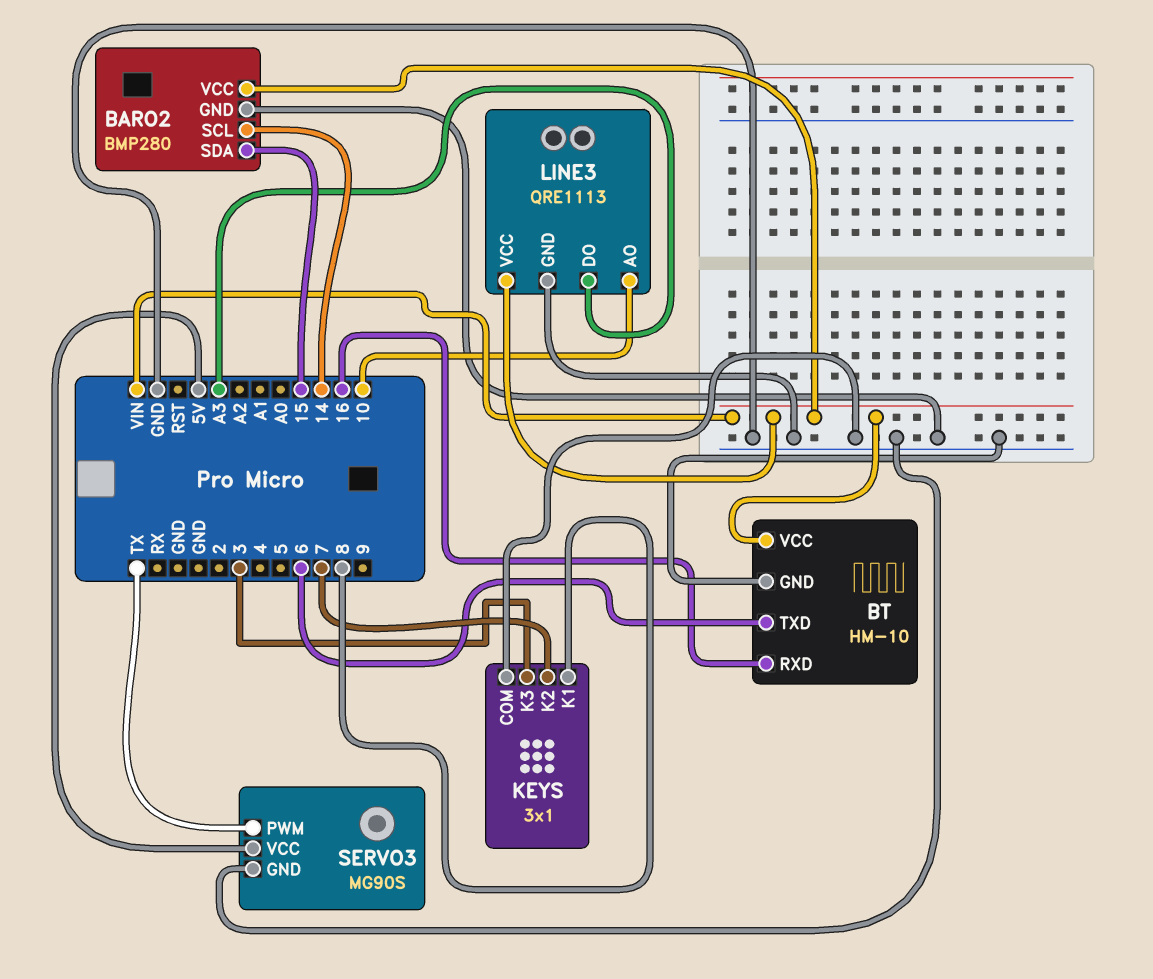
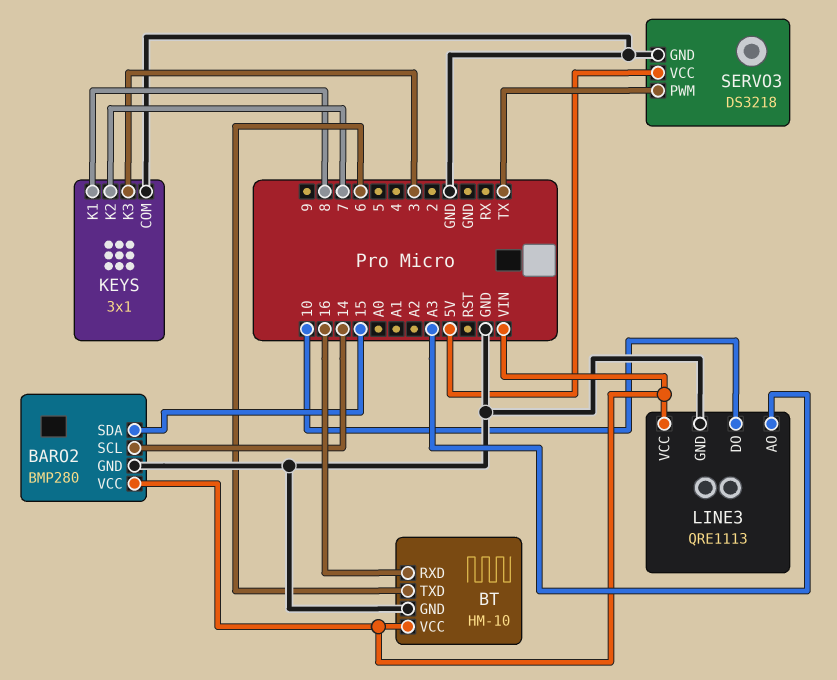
LINE3 pin AO: 10 -> A3
LINE3 pin DO: A3 -> 10
SERVO3: MG90S -> DS3218

